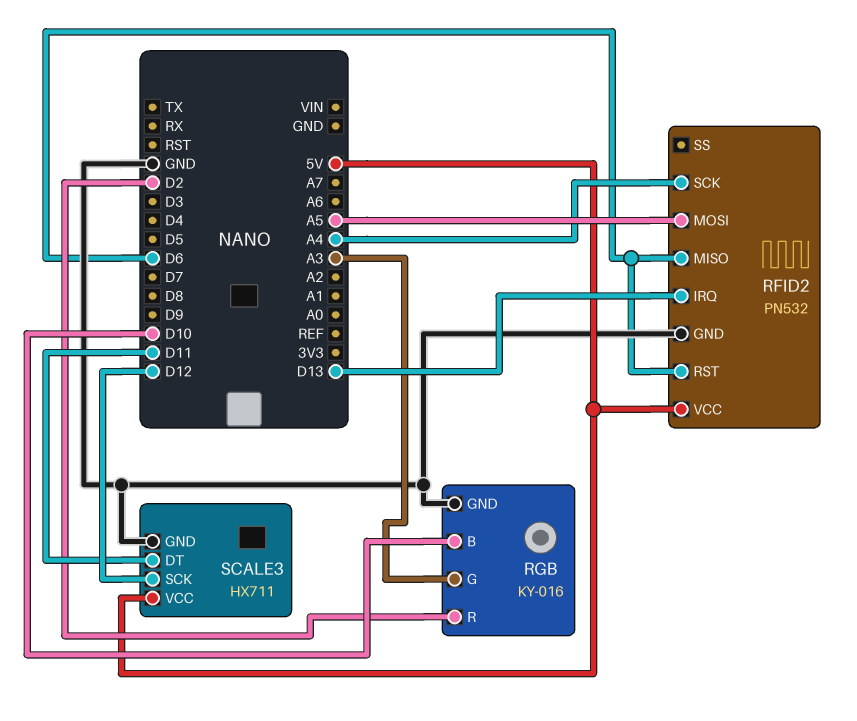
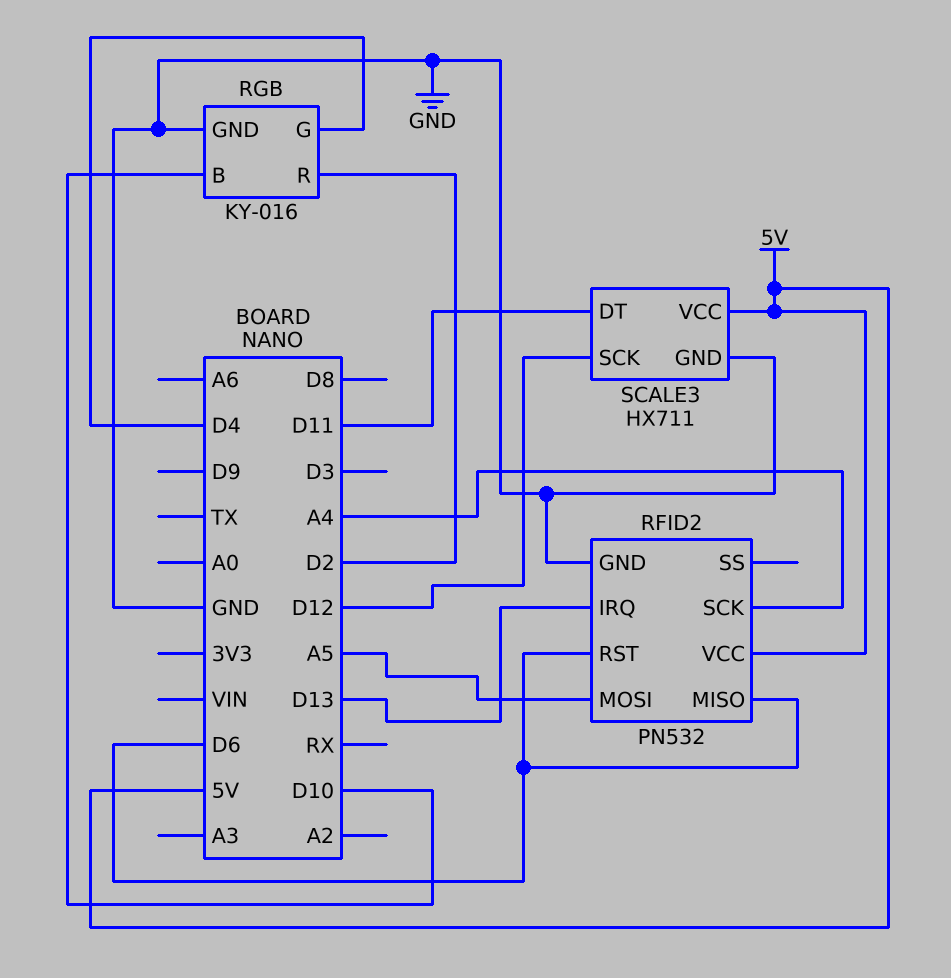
RGB pin G: A3 -> D4

